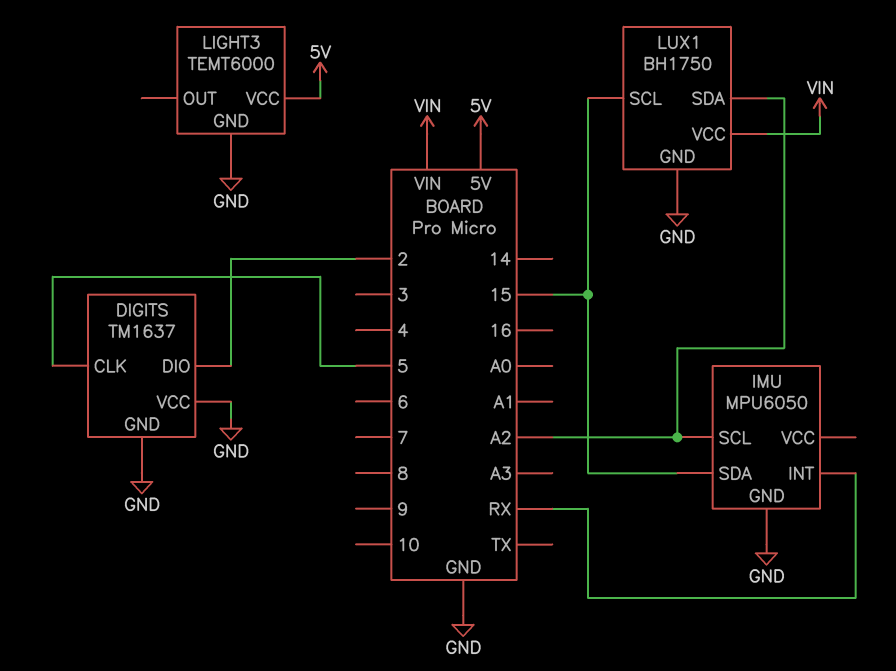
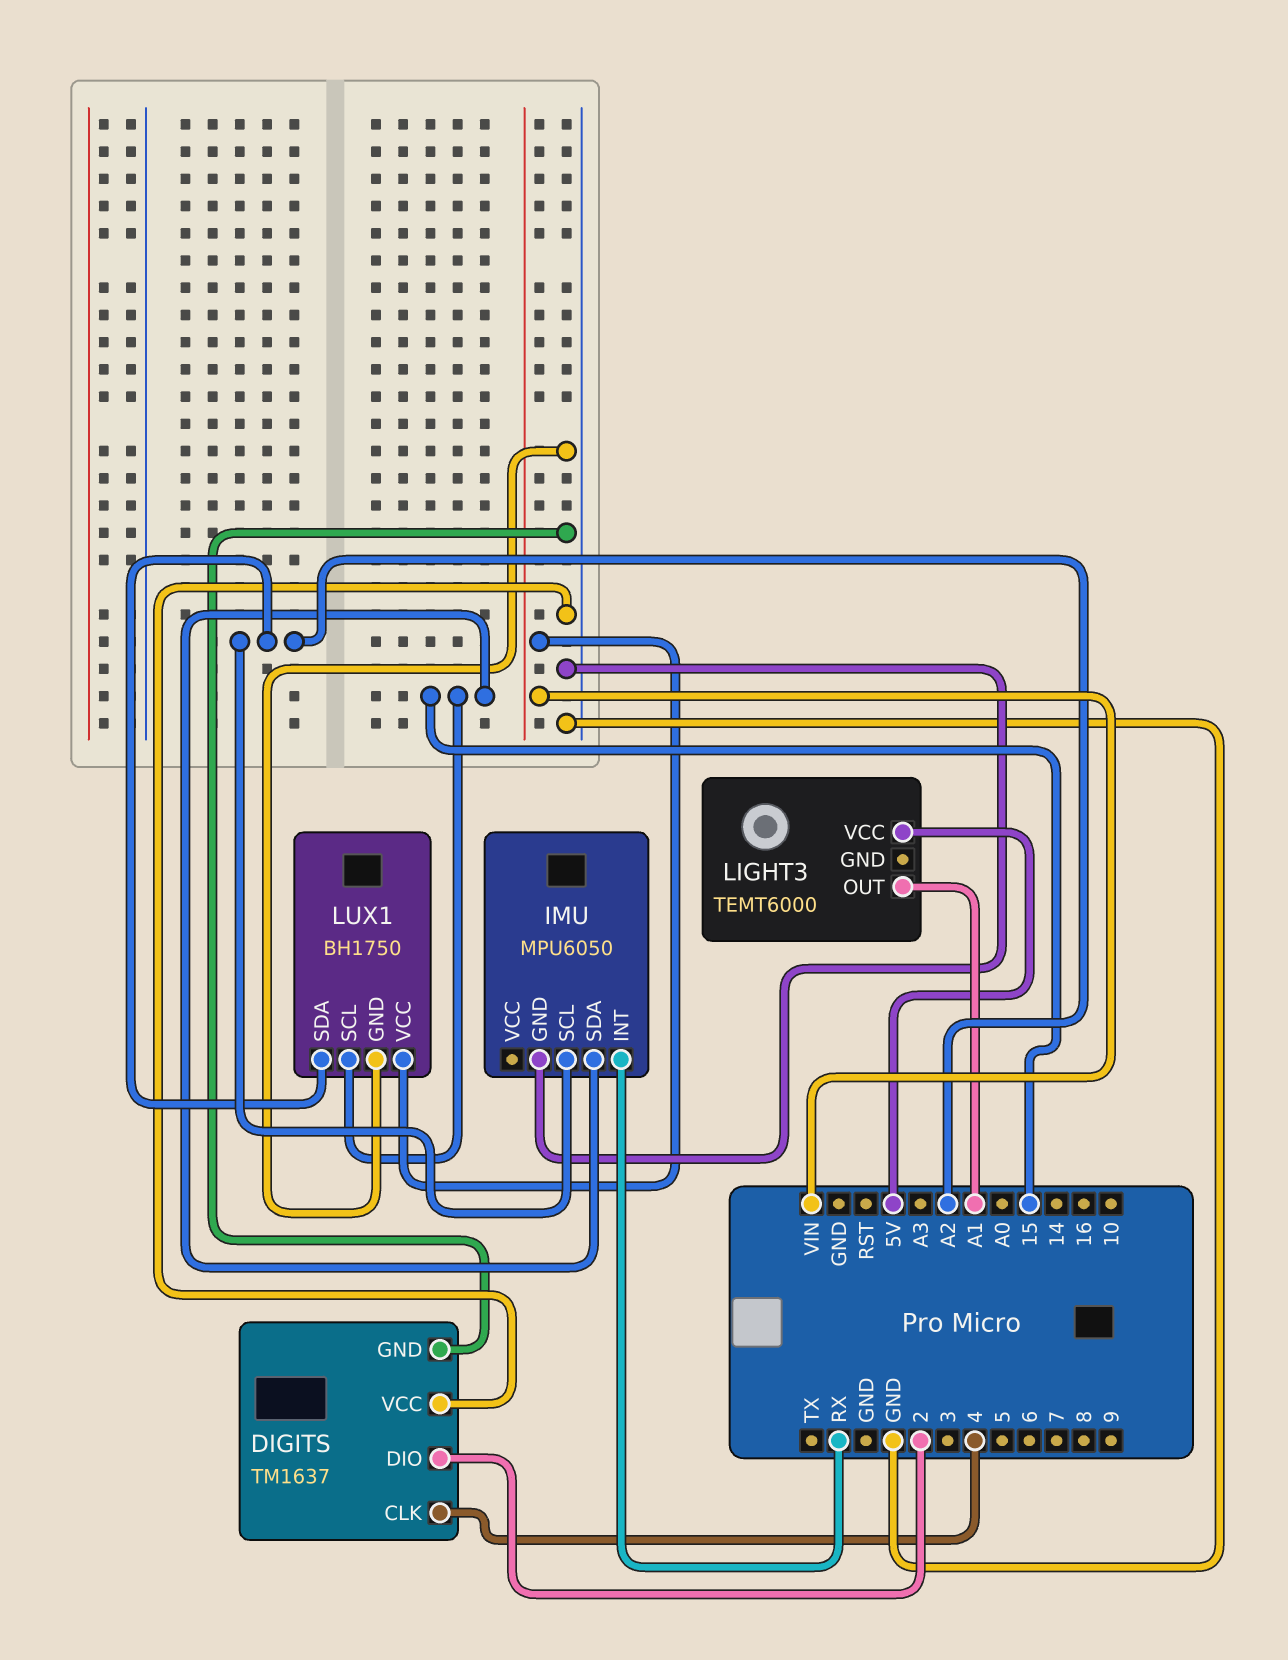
DIGITS pin CLK: 5 -> 4
LIGHT3 pin GND: GND -> none
LIGHT3 pin OUT: none -> A1

